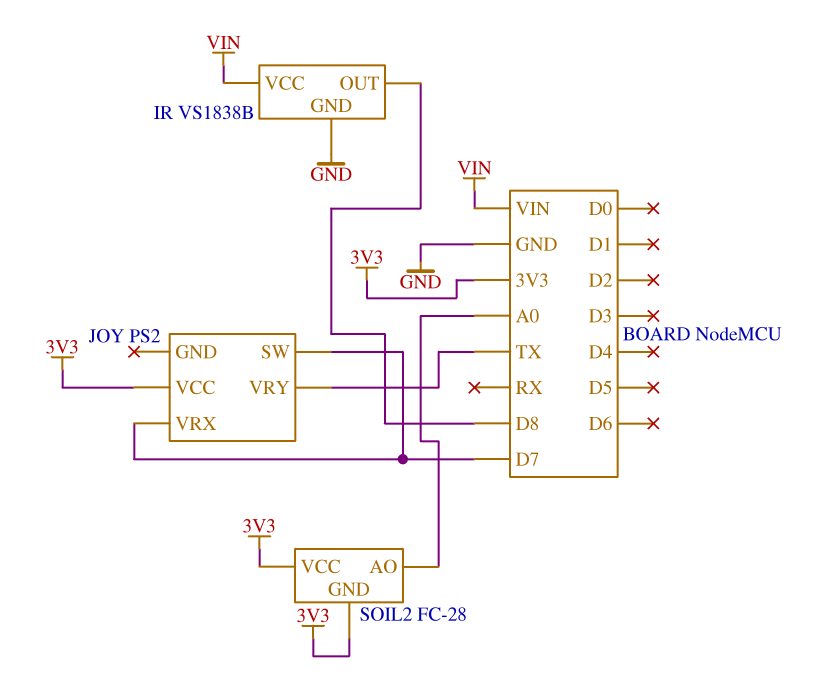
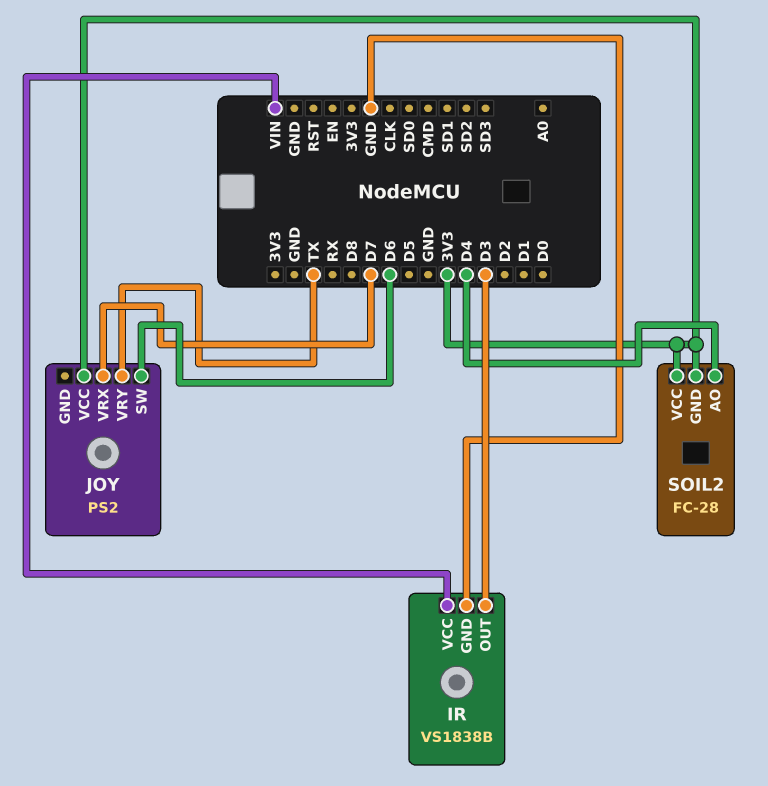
IR pin OUT: D8 -> D3
JOY pin SW: D7 -> D6
SOIL2 pin AO: A0 -> D4

